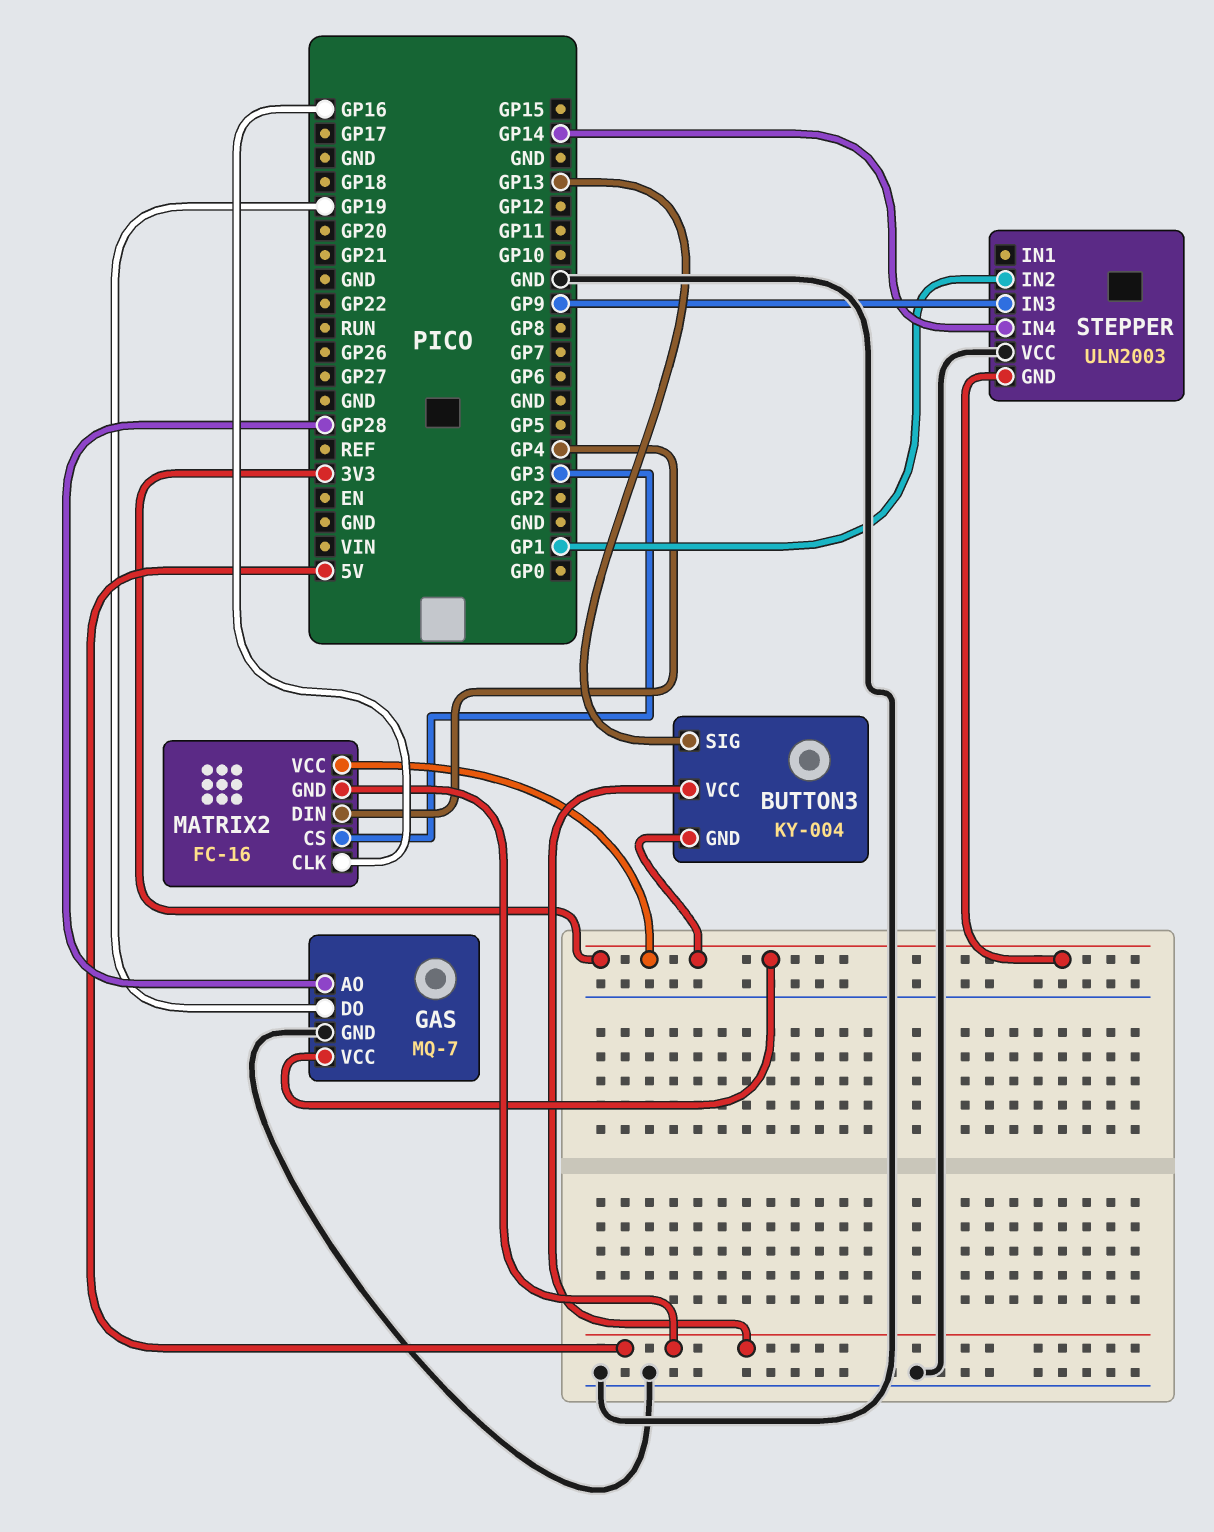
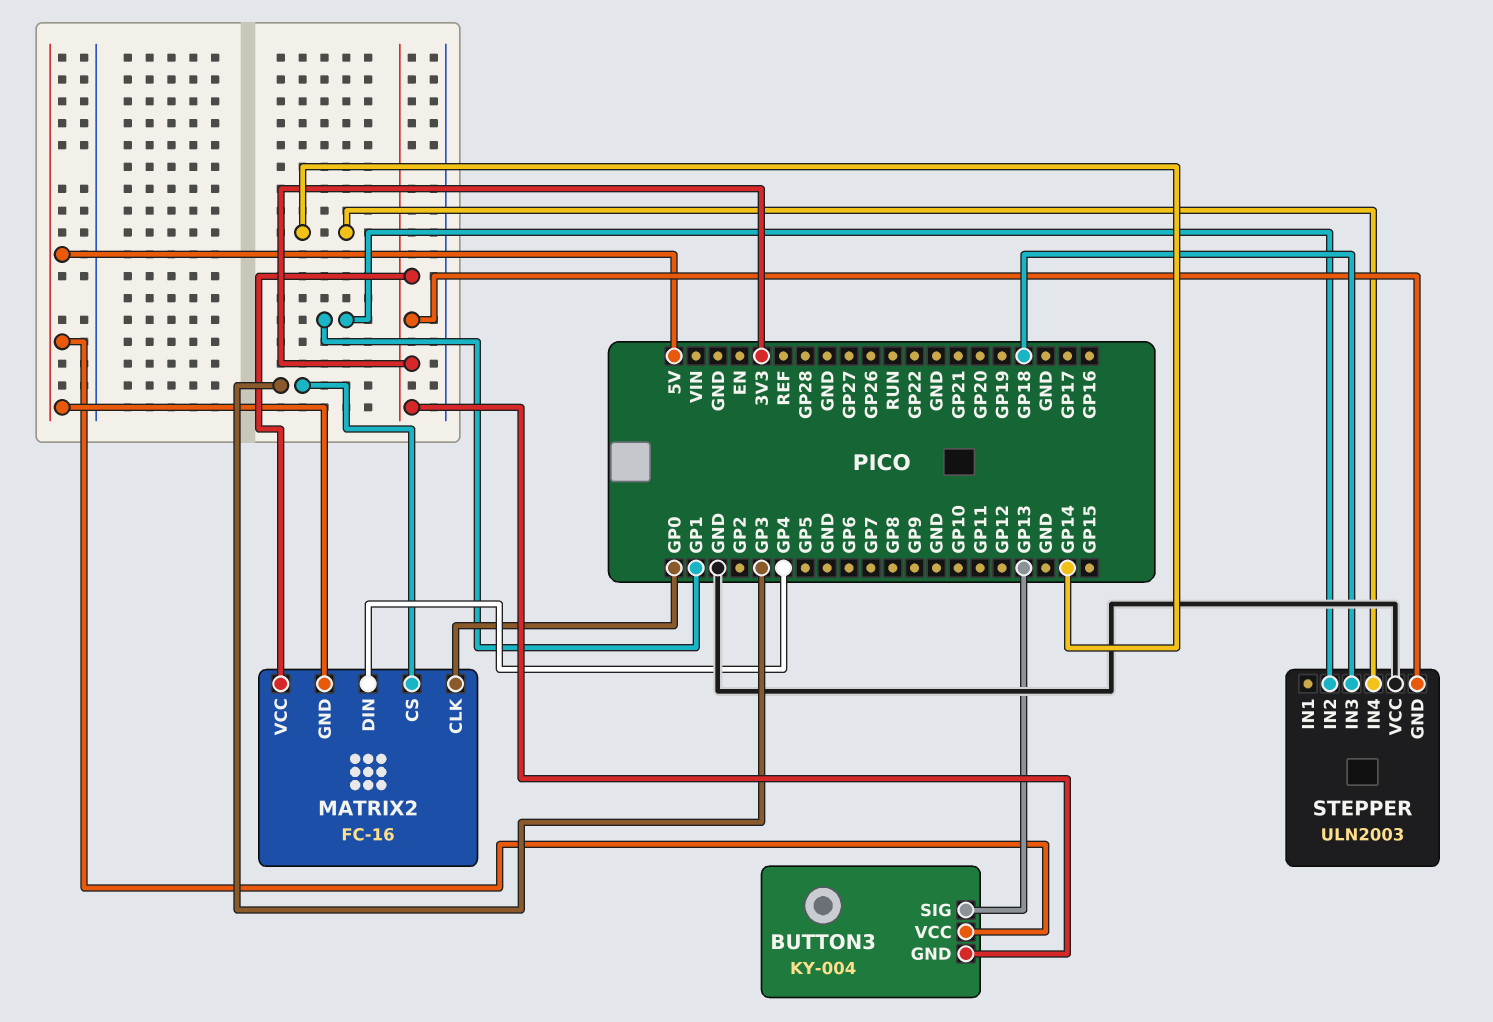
GAS: MQ-7 -> none
GAS pin AO: GP28 -> none
GAS pin DO: GP19 -> none
GAS pin GND: GND -> none
GAS pin VCC: 3V3 -> none
MATRIX2 pin CLK: GP16 -> GP0
STEPPER pin IN3: GP9 -> GP18

